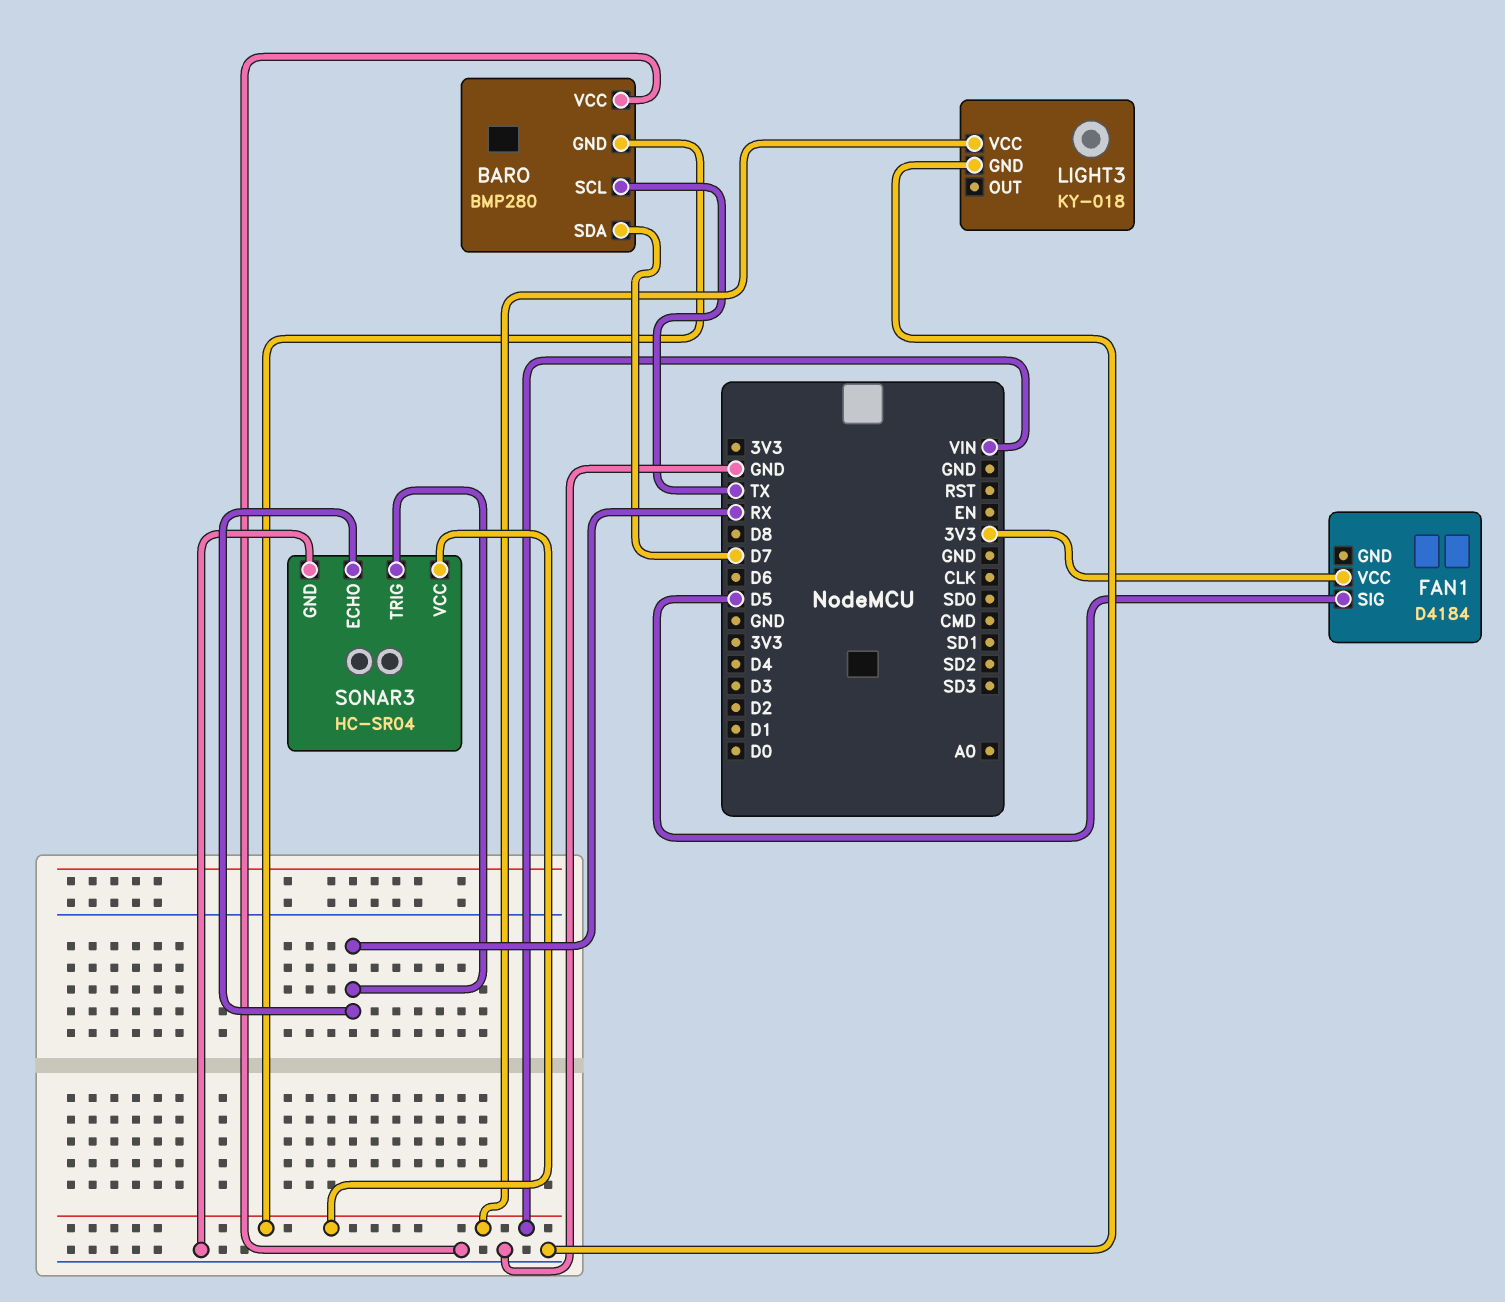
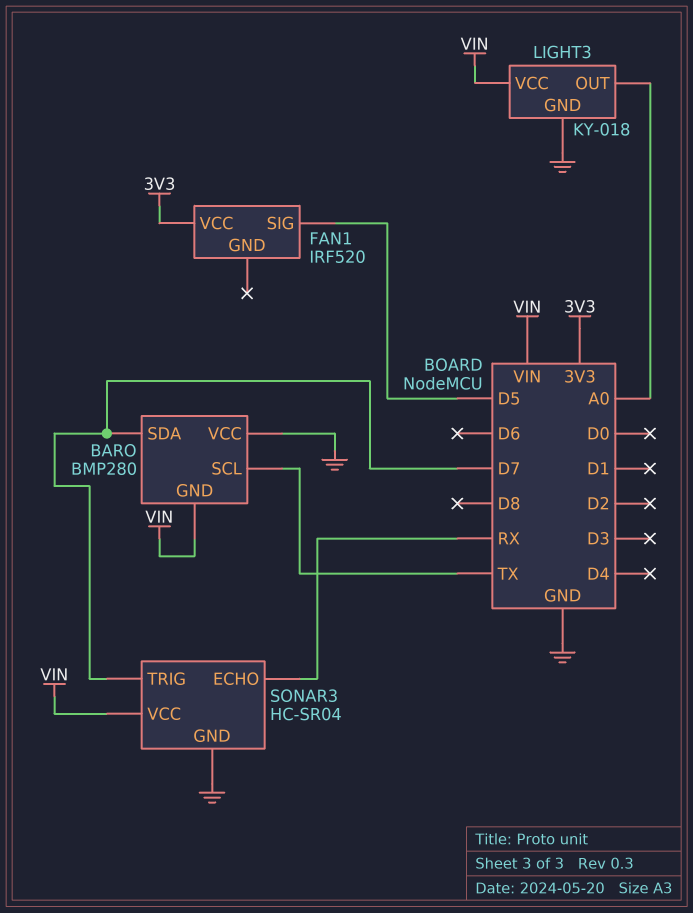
FAN1: D4184 -> IRF520
LIGHT3 pin OUT: none -> A0
SONAR3 pin TRIG: RX -> D7

